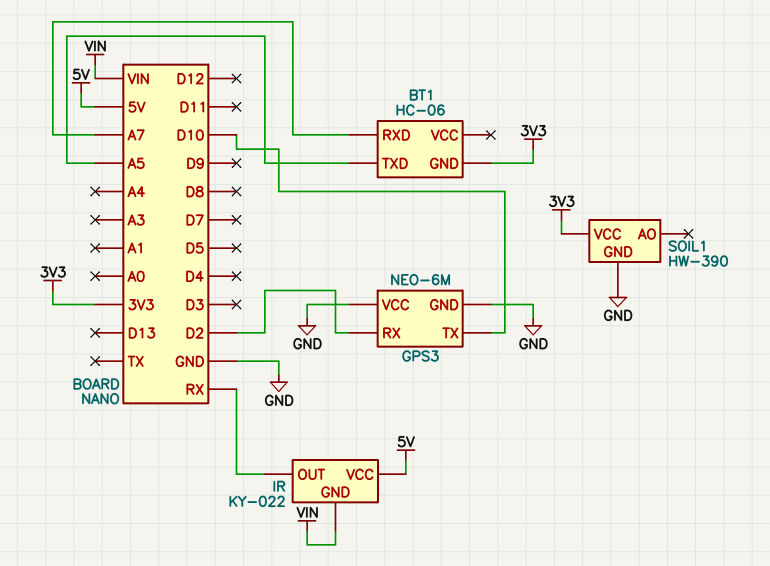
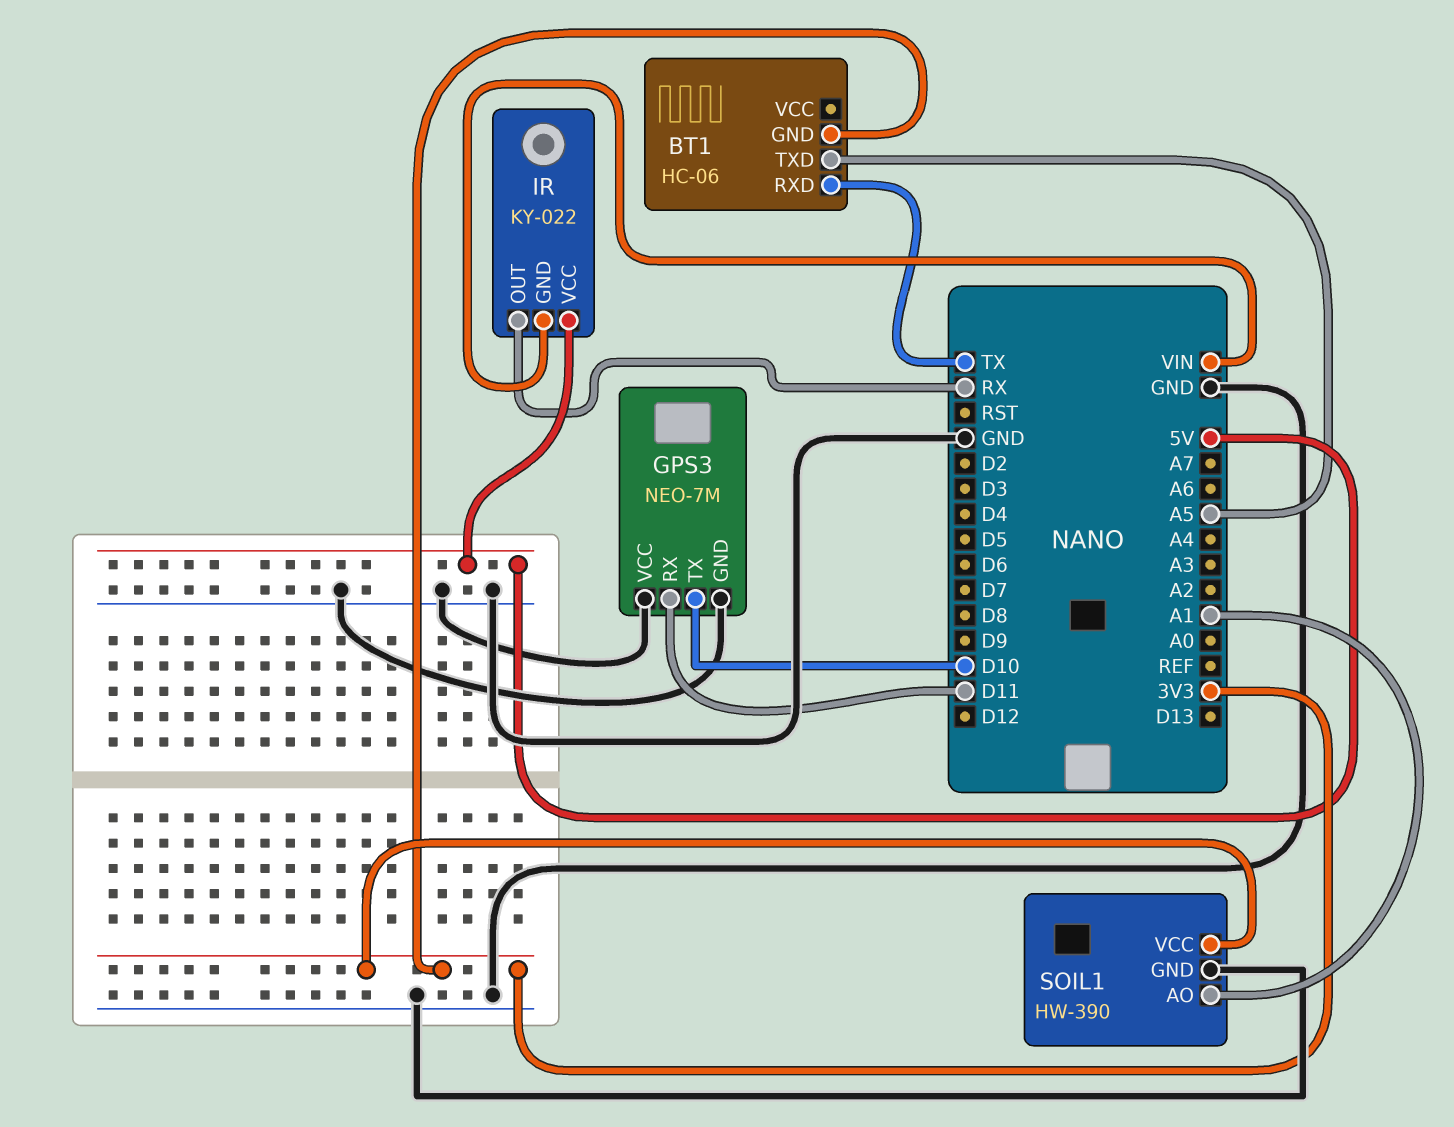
BT1 pin RXD: A7 -> TX
GPS3: NEO-6M -> NEO-7M
GPS3 pin RX: D2 -> D11
SOIL1 pin AO: none -> A1

